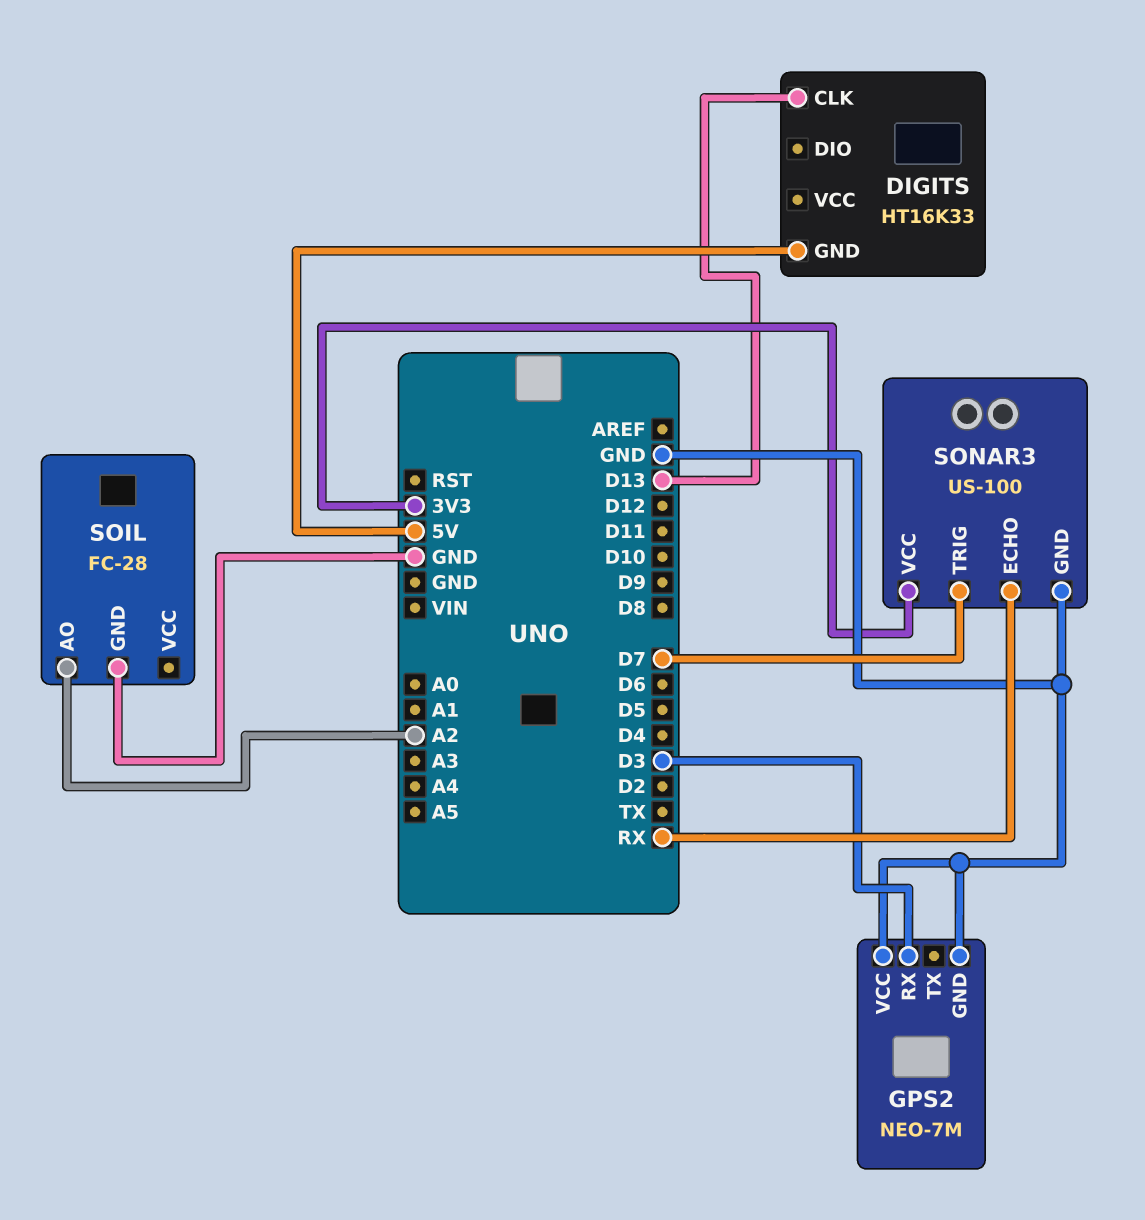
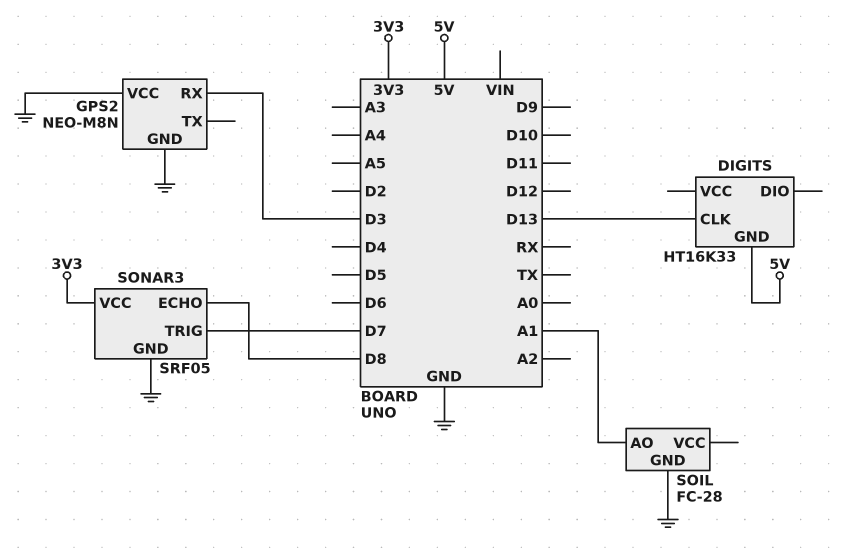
GPS2: NEO-7M -> NEO-M8N
SOIL pin AO: A2 -> A1
SONAR3: US-100 -> SRF05
SONAR3 pin ECHO: RX -> D8

